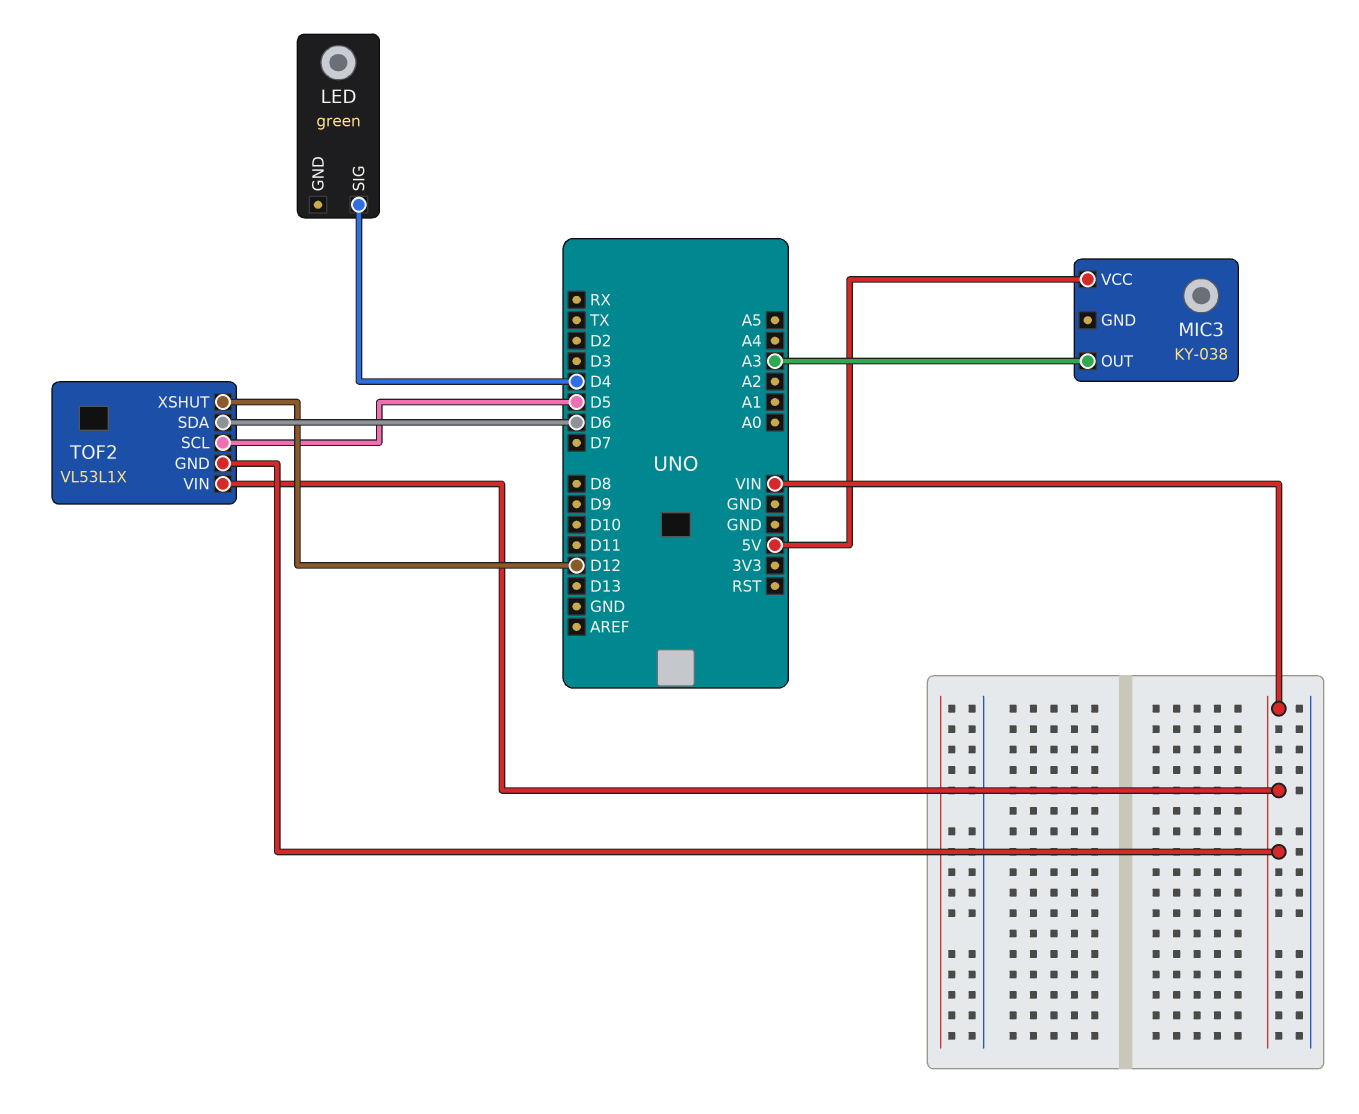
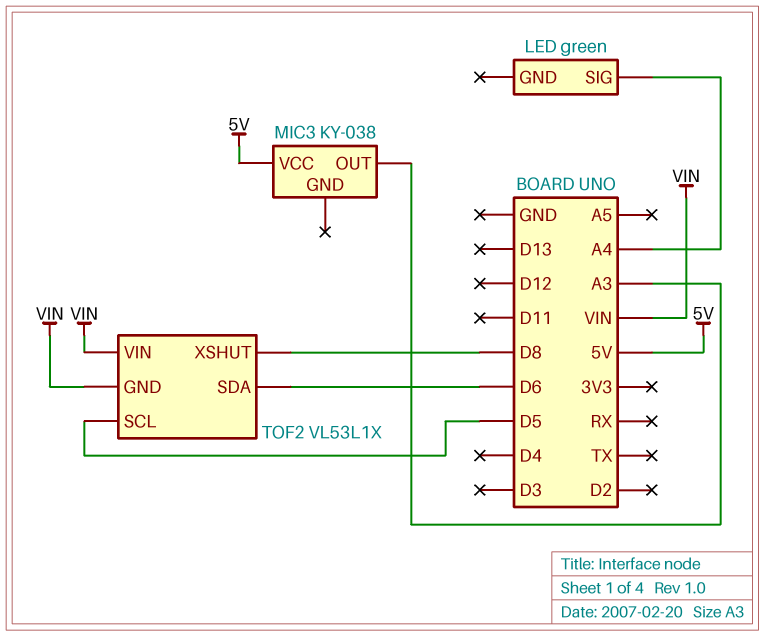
LED pin SIG: D4 -> A4
TOF2 pin XSHUT: D12 -> D8

